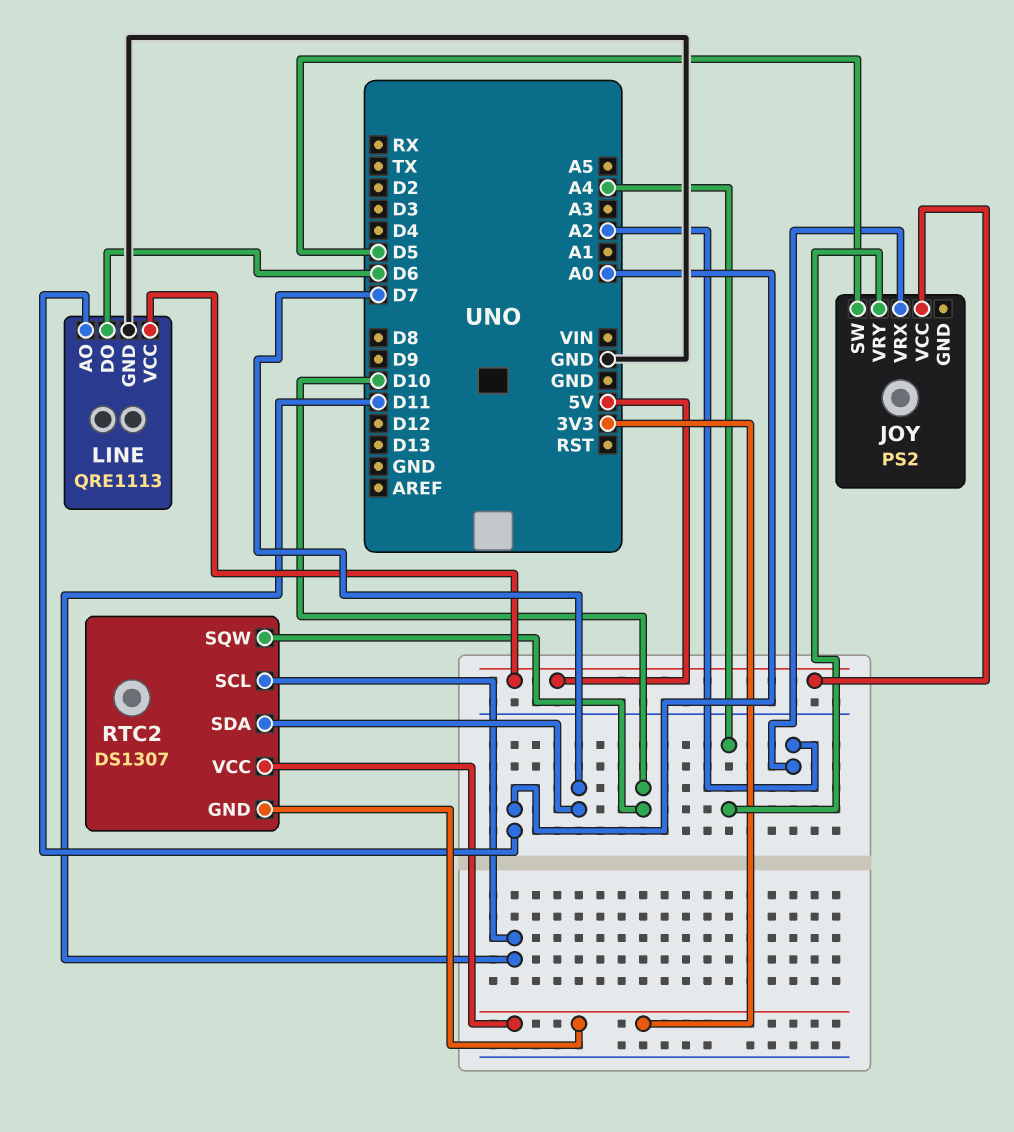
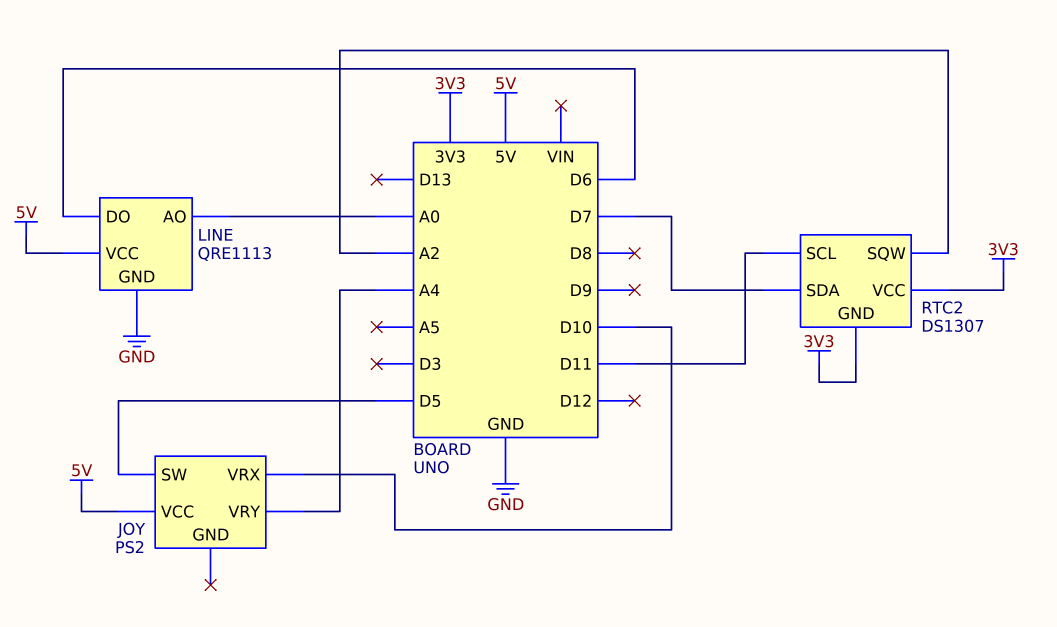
JOY pin VRX: A2 -> D10
RTC2 pin SQW: D10 -> A2

